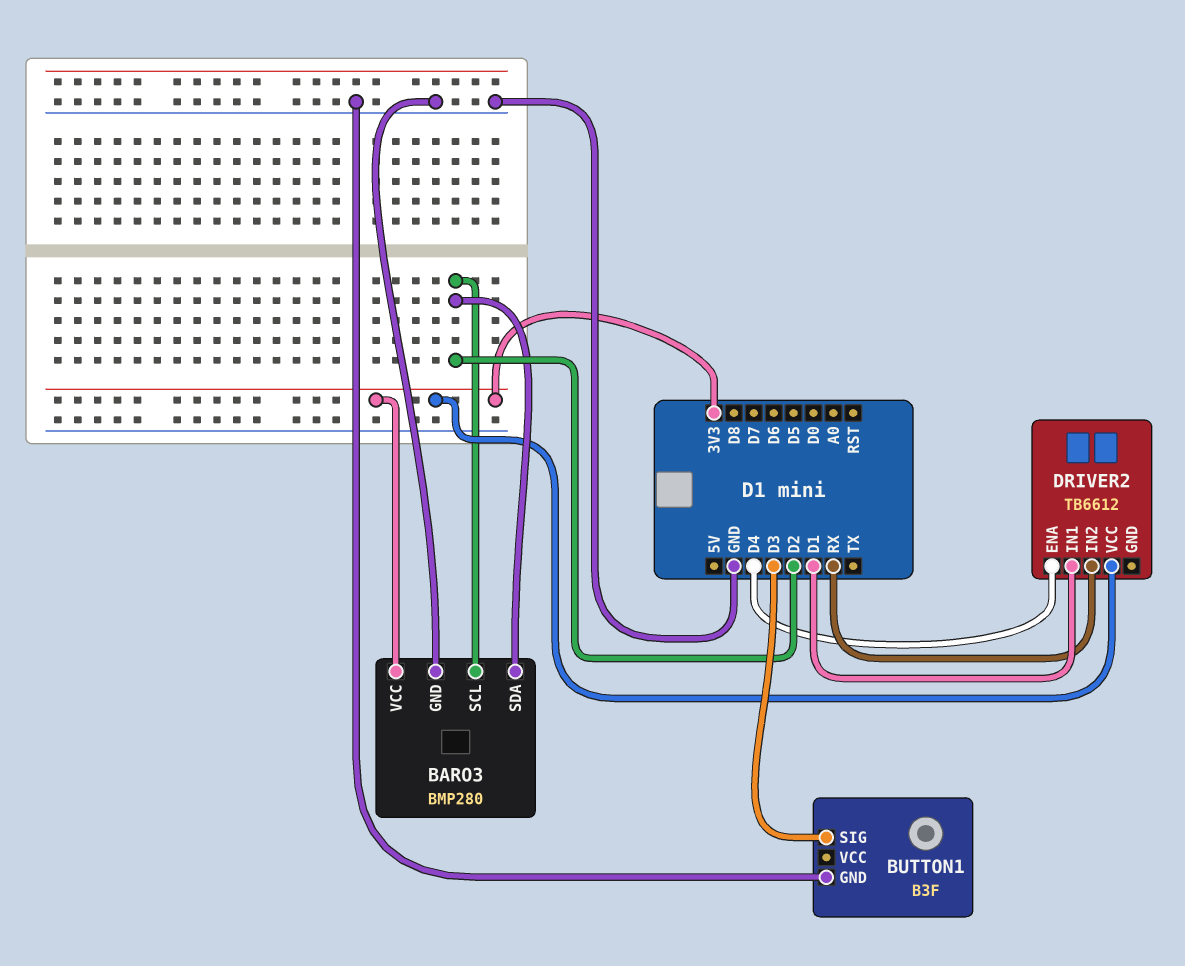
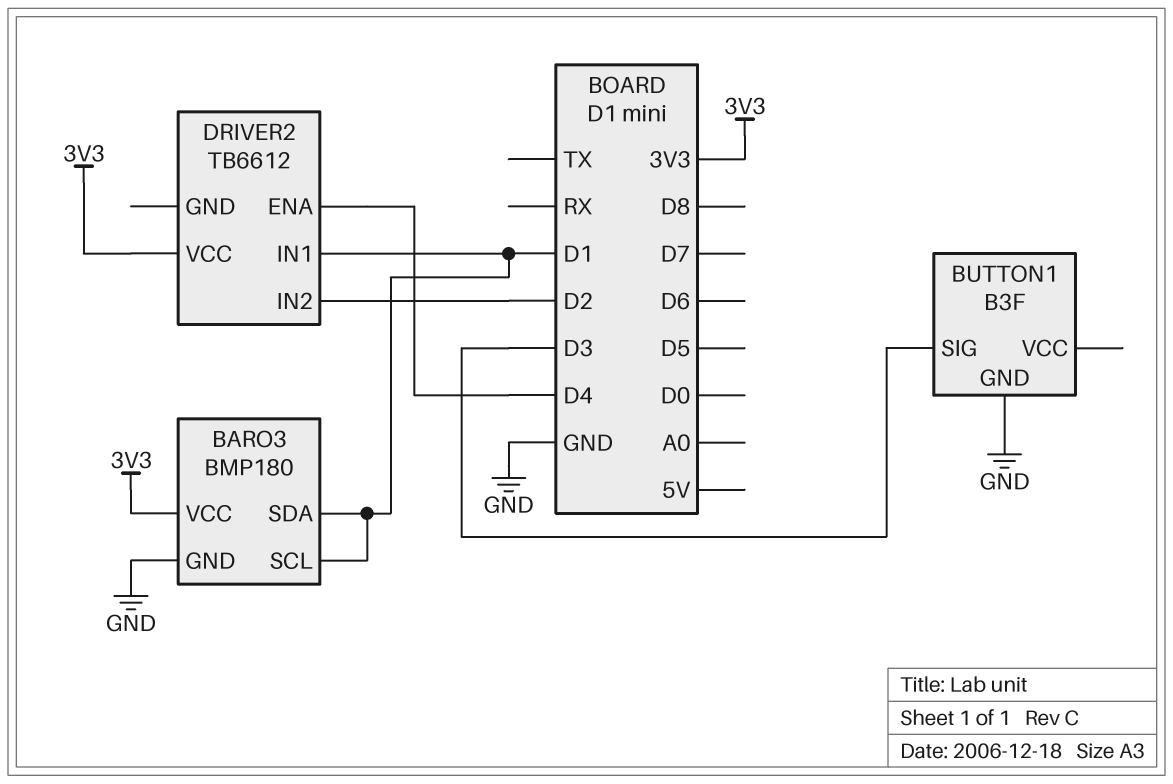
BARO3: BMP280 -> BMP180
BARO3 pin SCL: D2 -> D1
BARO3 pin SDA: D2 -> D1
DRIVER2 pin IN2: RX -> D2

